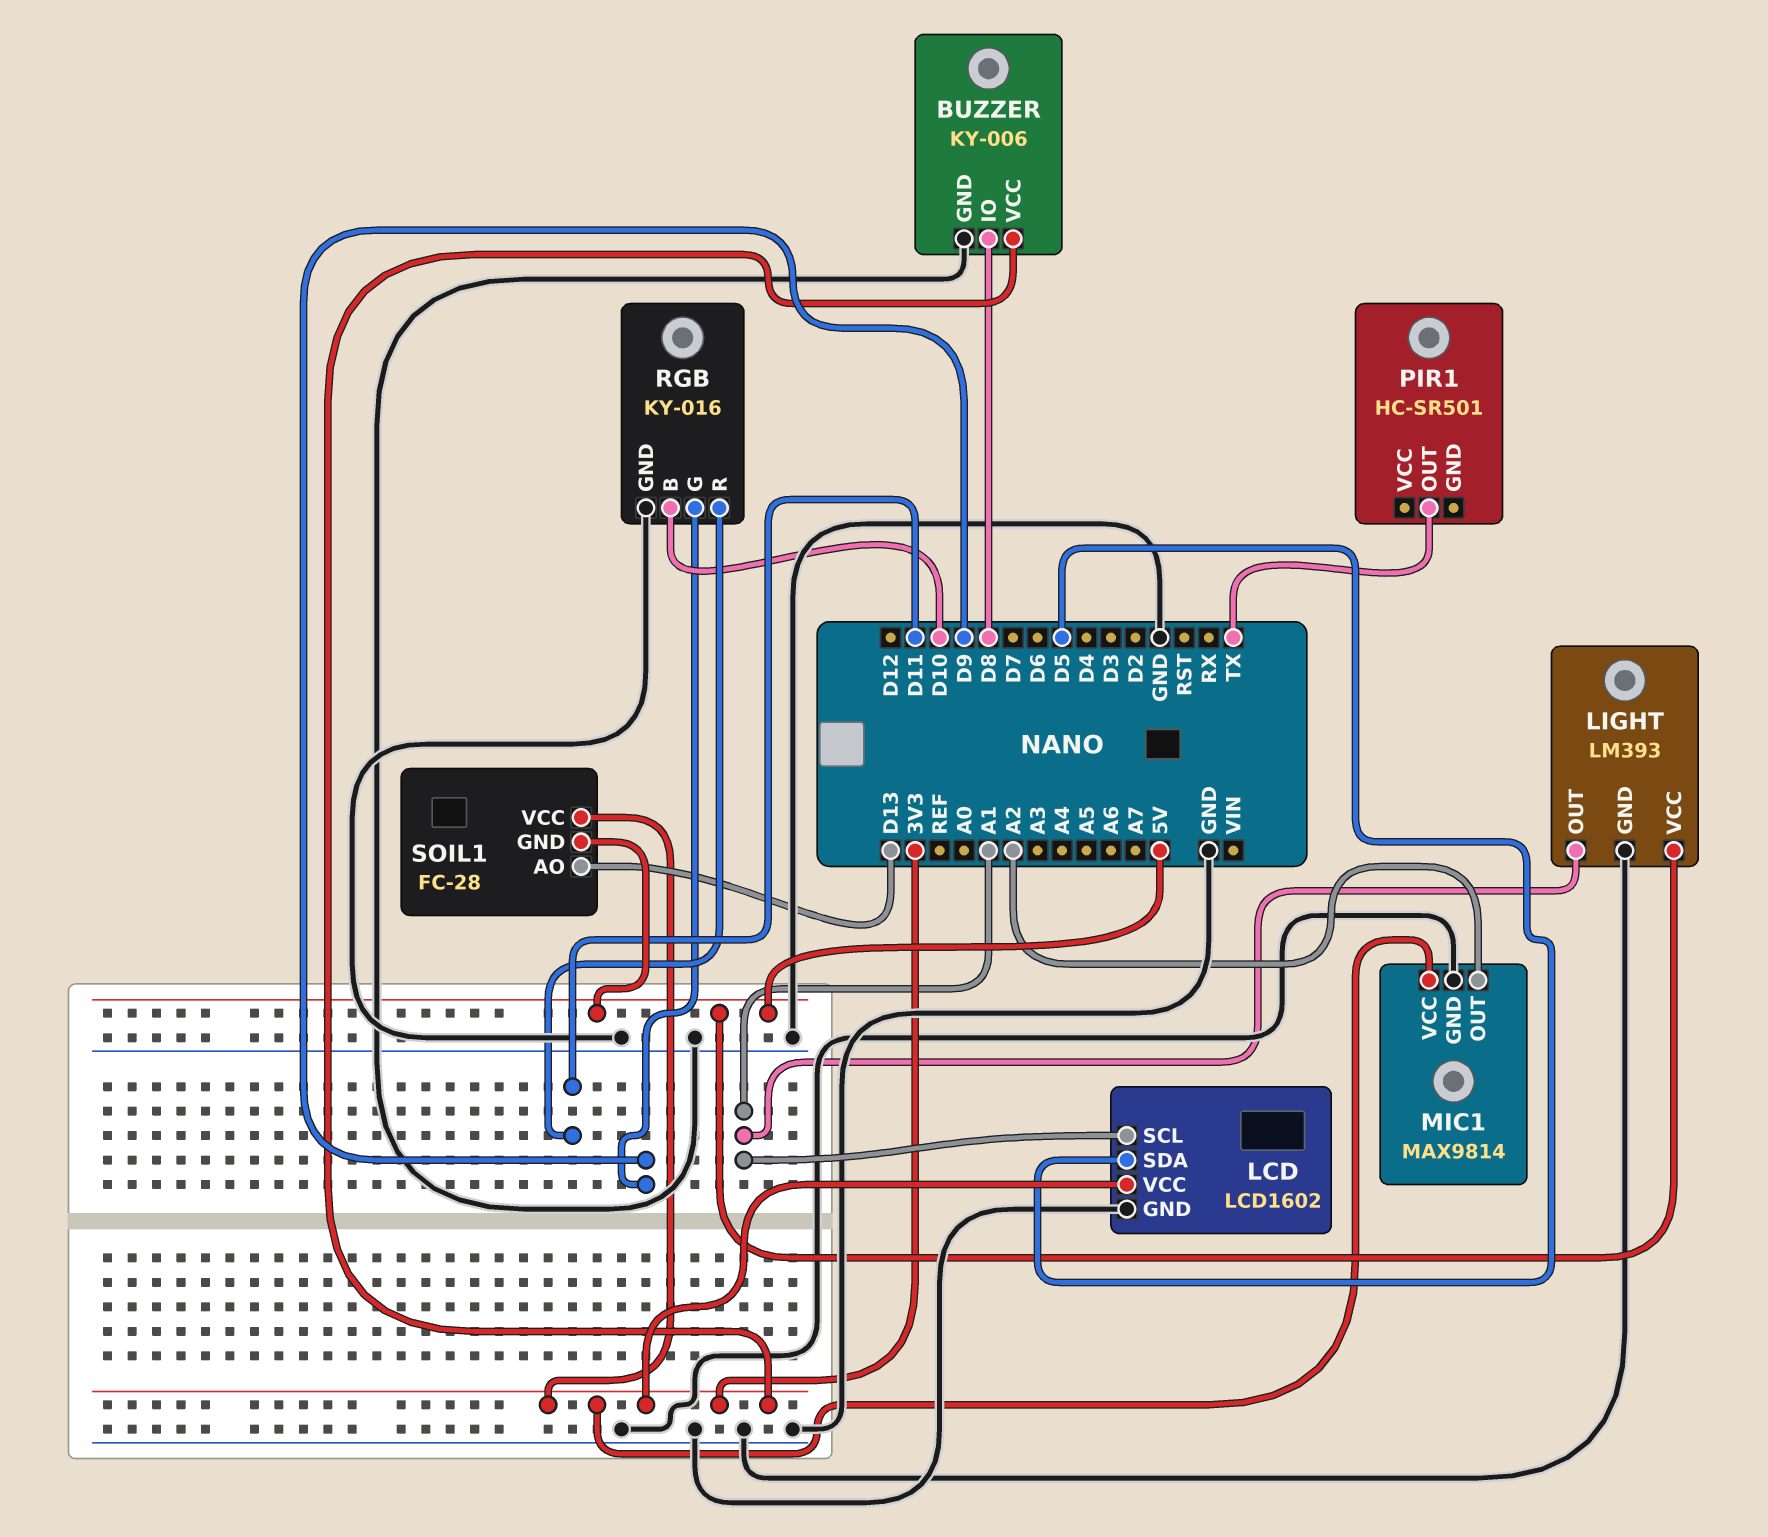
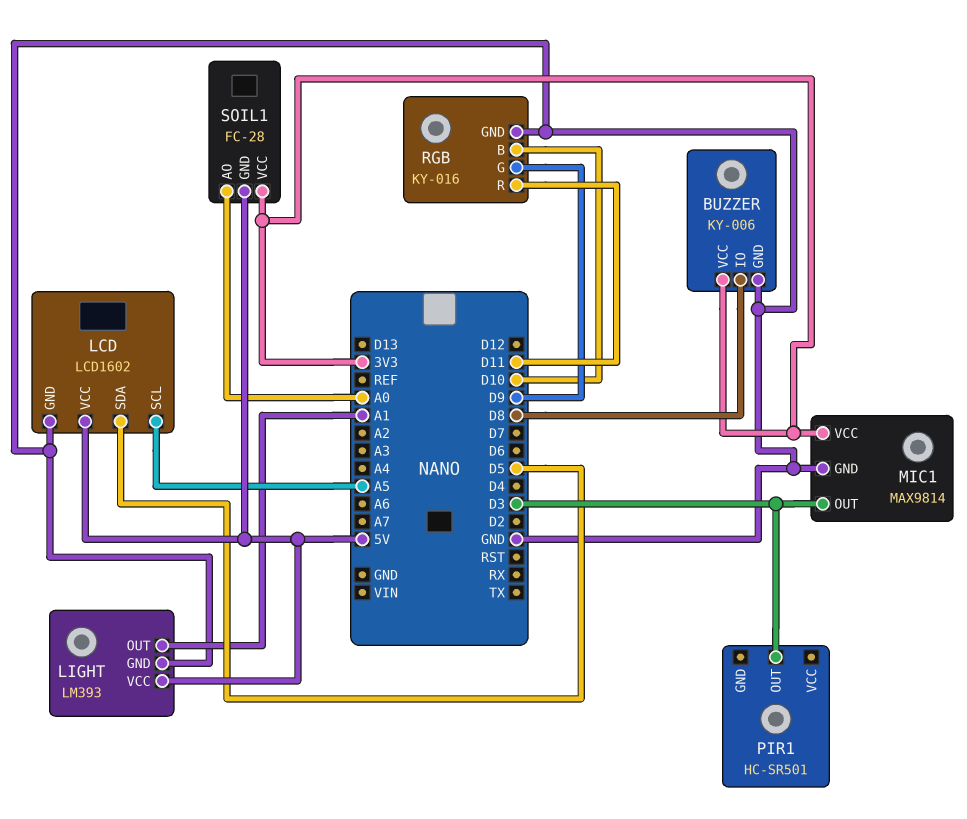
LCD pin SCL: A1 -> A5
LCD pin VCC: 3V3 -> 5V
MIC1 pin OUT: A2 -> D3
PIR1 pin OUT: TX -> D3
SOIL1 pin AO: D13 -> A0

